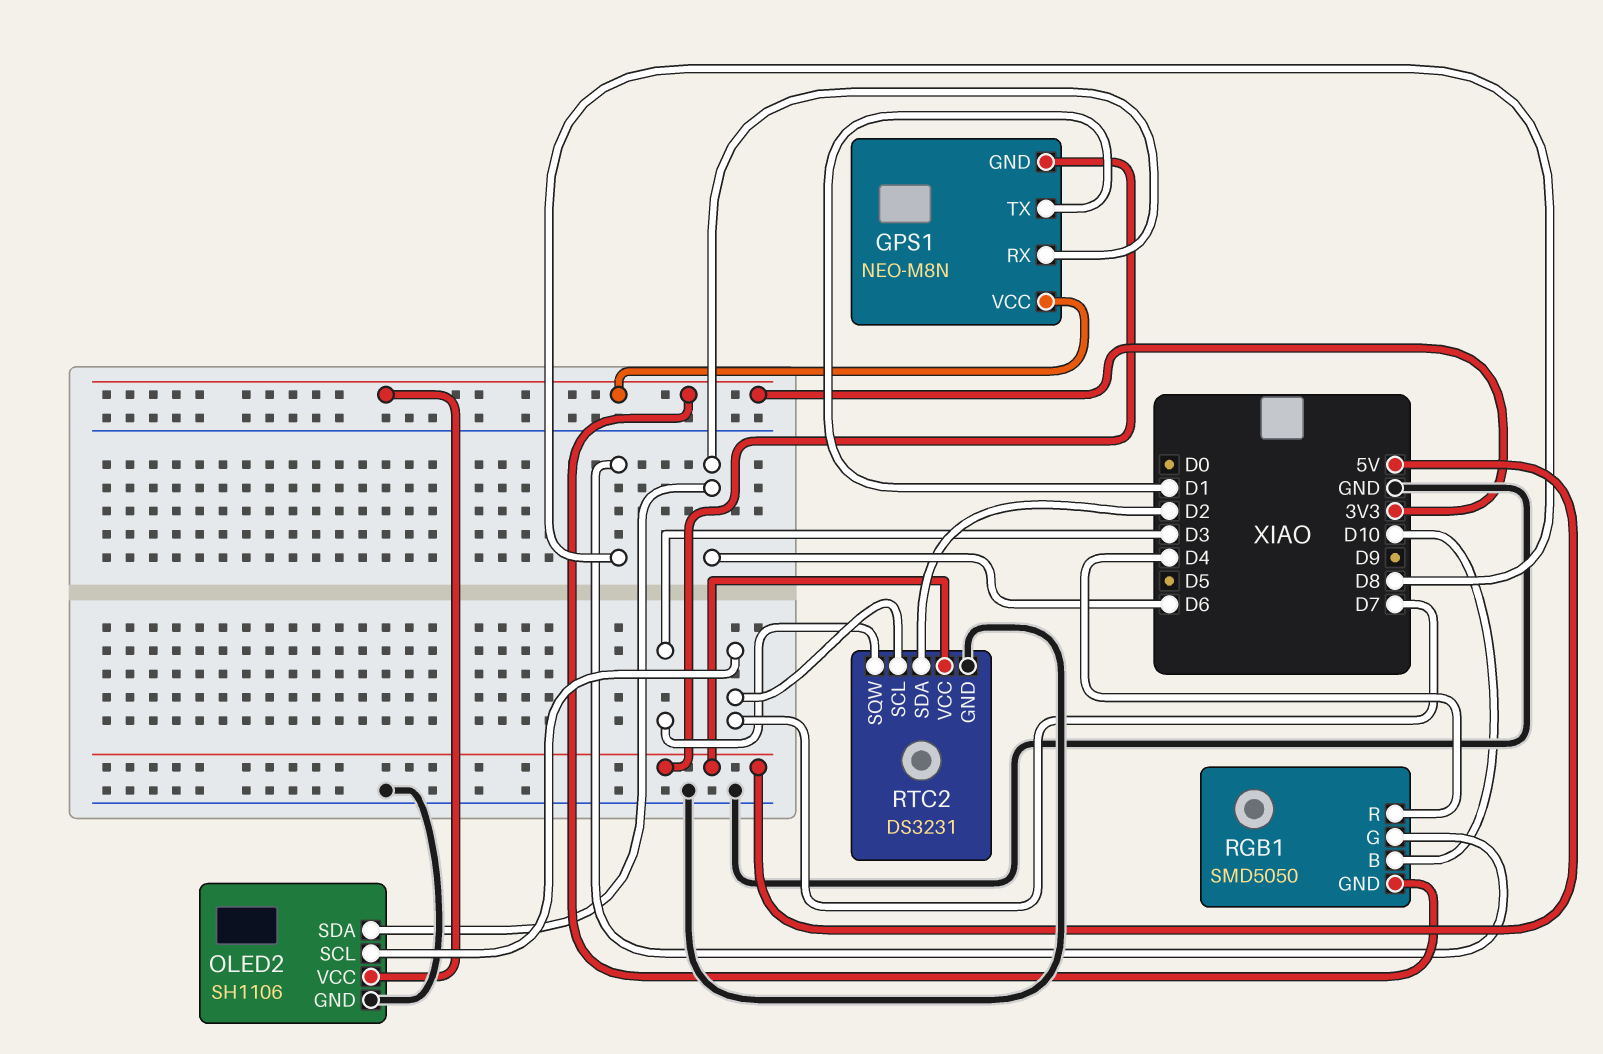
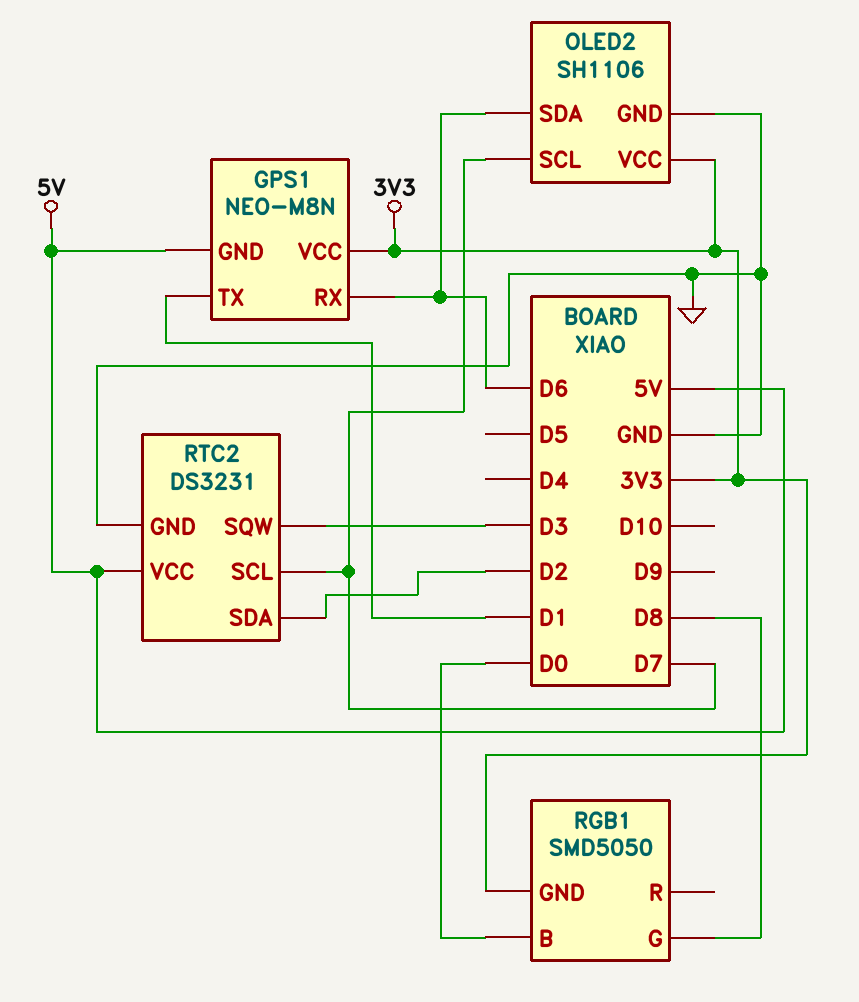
RGB1 pin B: D10 -> D0
RGB1 pin R: D4 -> none

